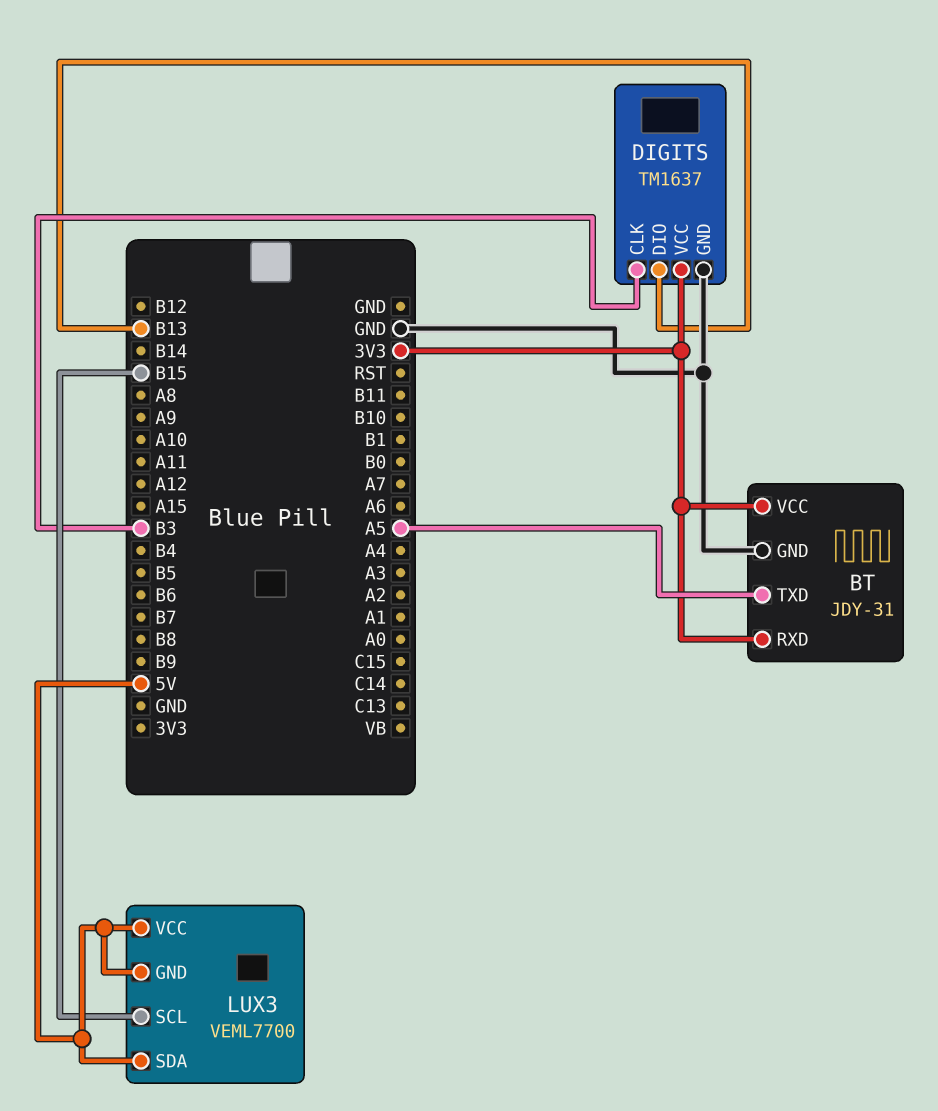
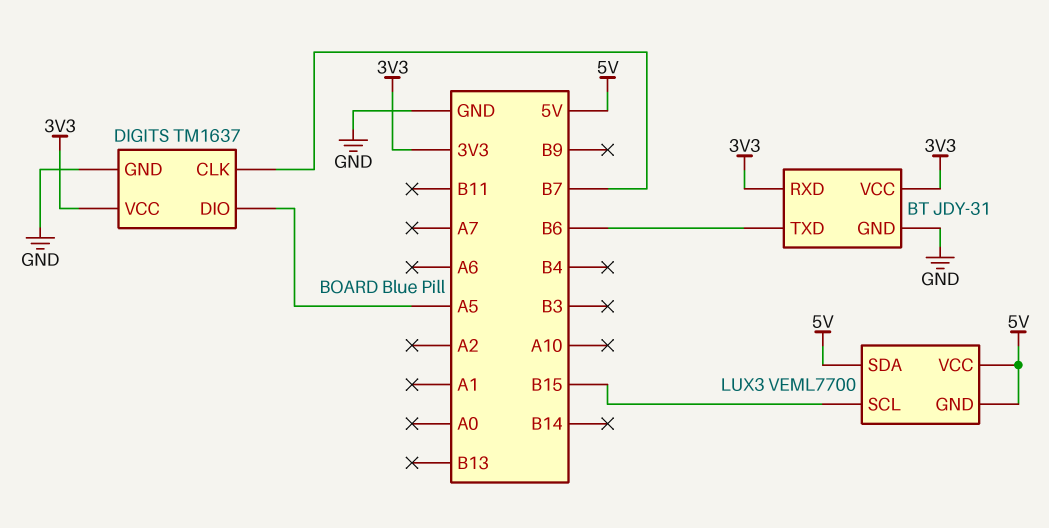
BT pin TXD: A5 -> B6
DIGITS pin CLK: B3 -> B7
DIGITS pin DIO: B13 -> A5

